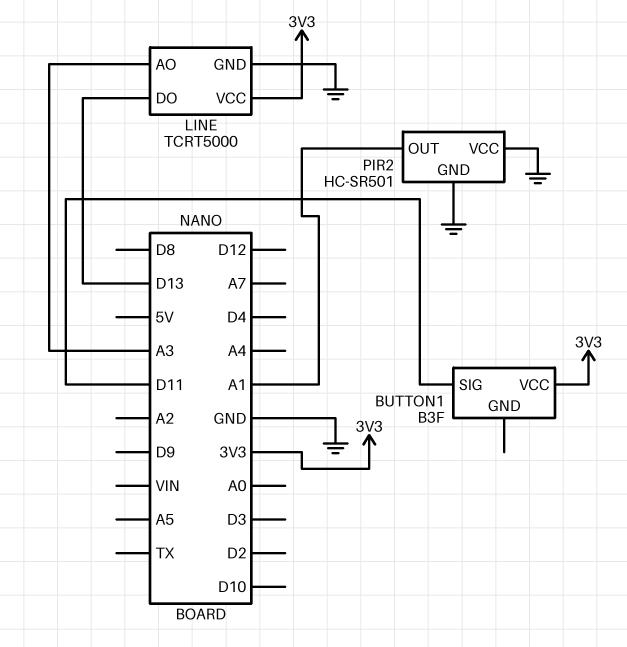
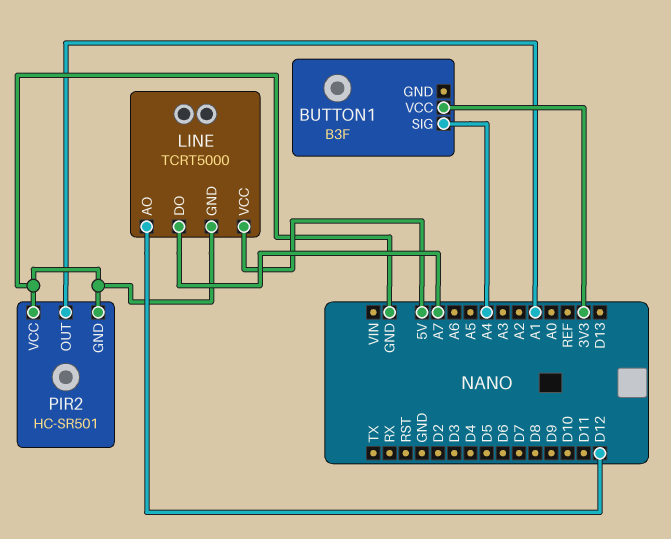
BUTTON1 pin SIG: D11 -> A4
LINE pin AO: A3 -> D12
LINE pin DO: D13 -> A7
LINE pin VCC: 3V3 -> 5V

